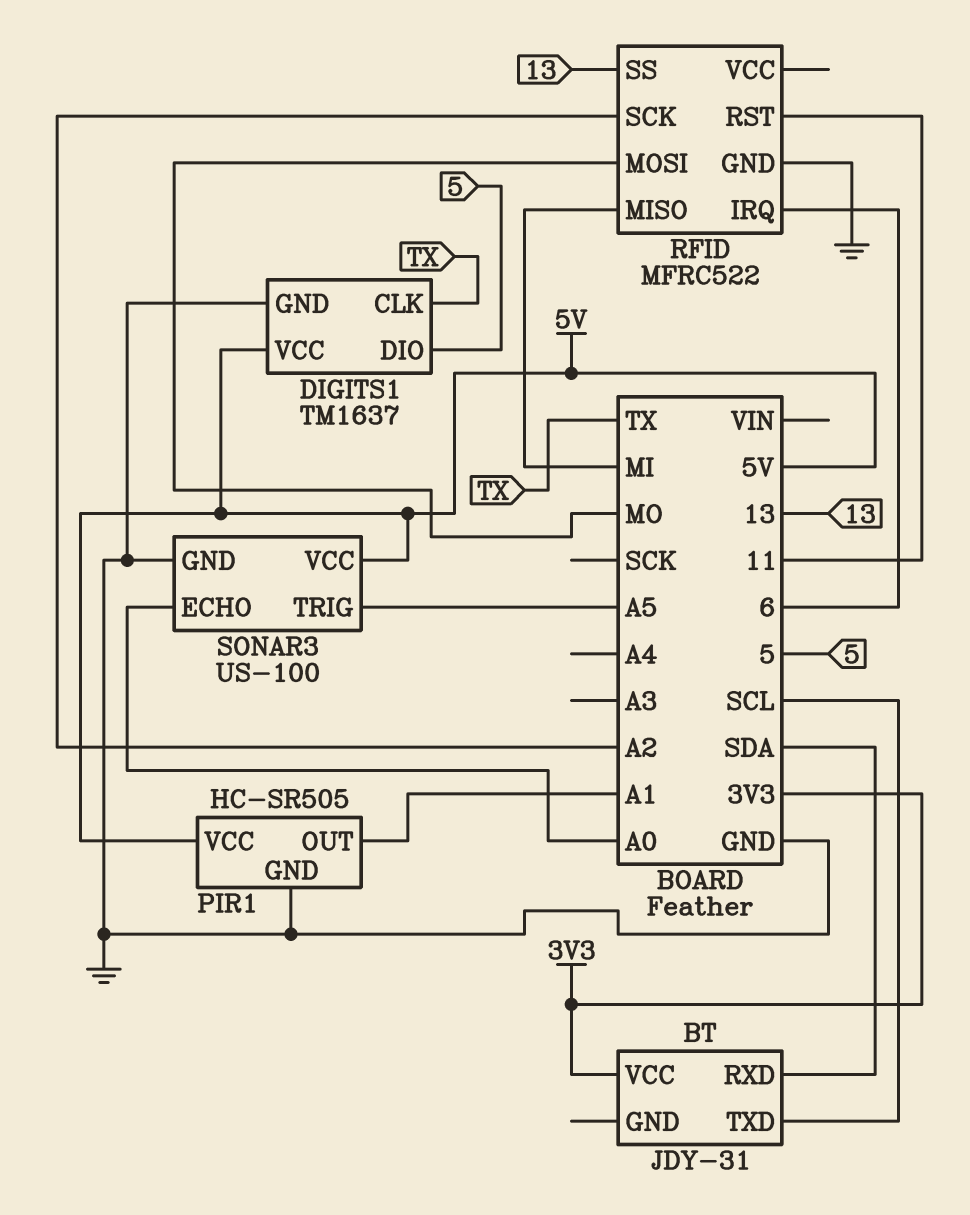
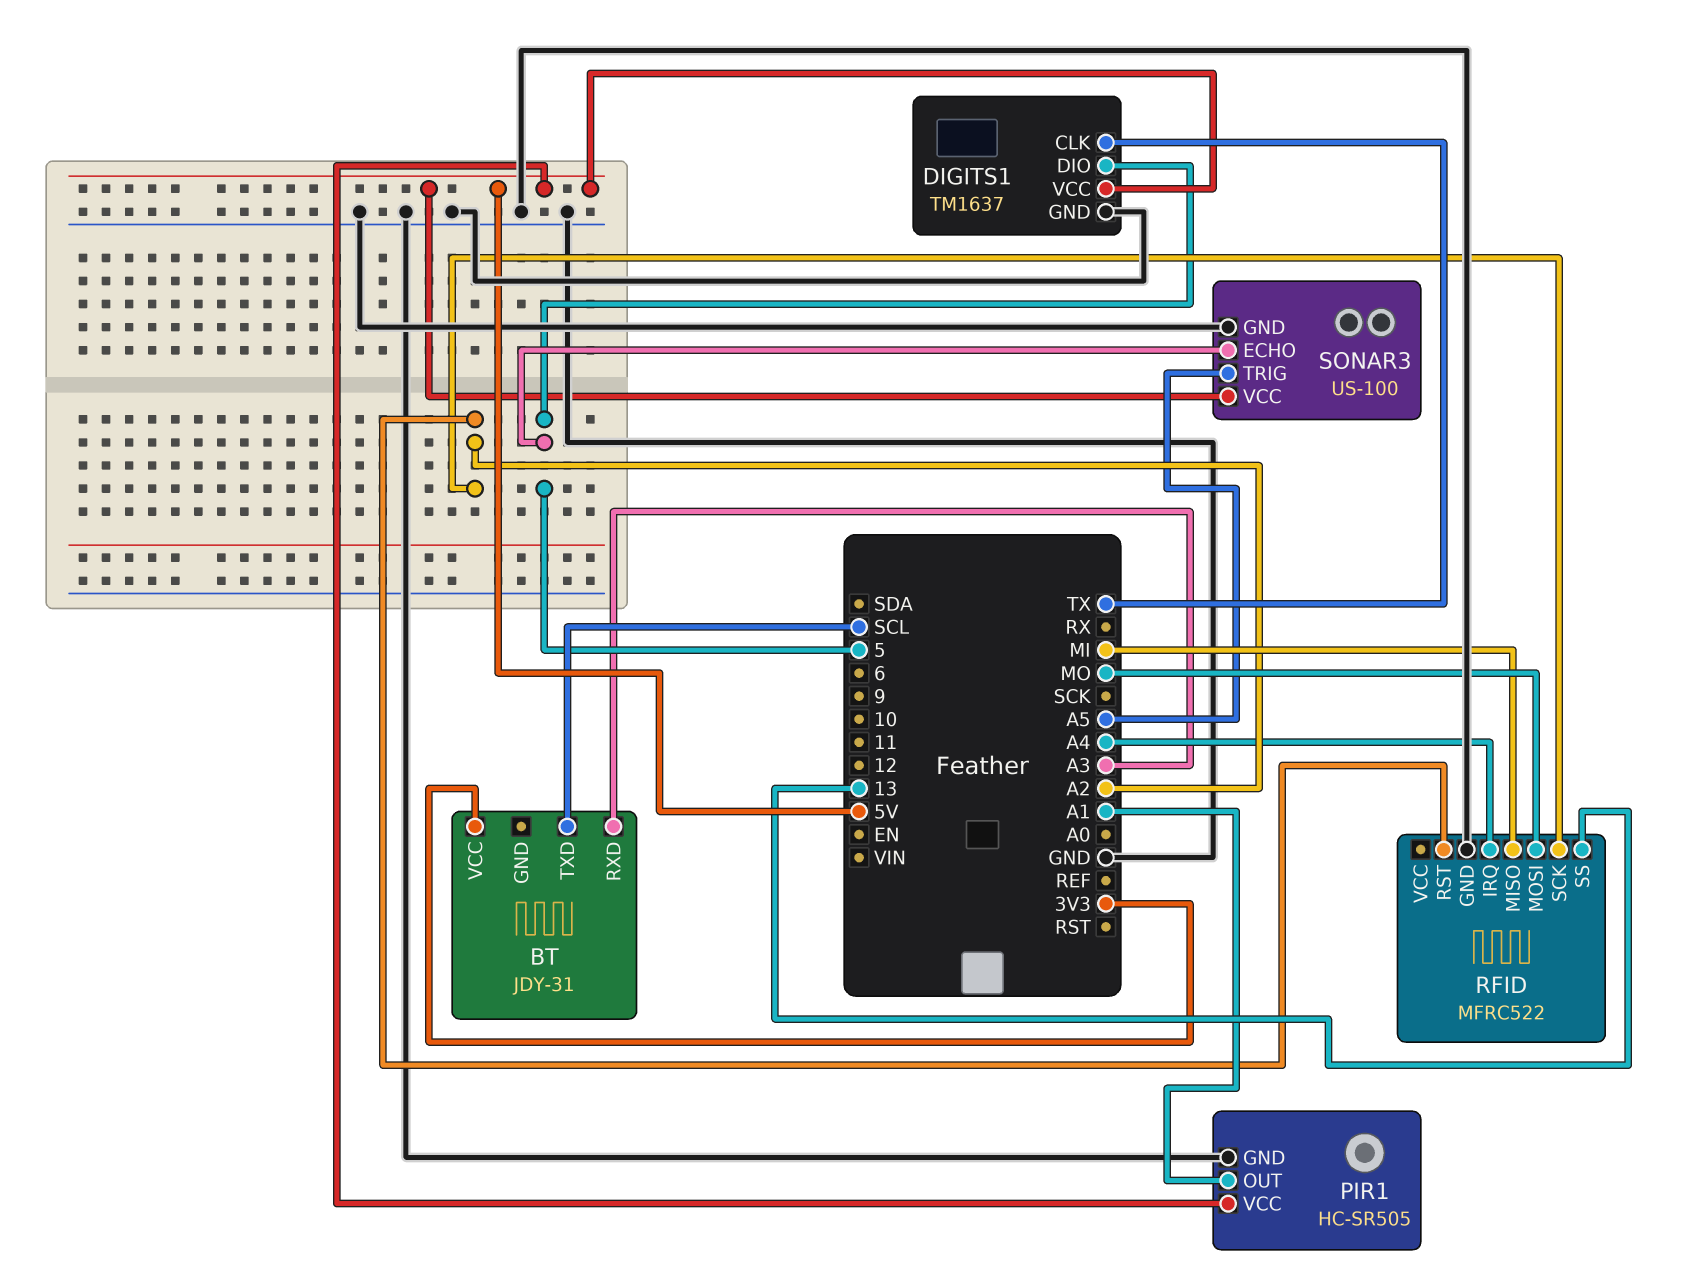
BT pin RXD: SDA -> A3
RFID pin IRQ: 6 -> A4
RFID pin RST: 11 -> A2
SONAR3 pin ECHO: A0 -> 5

